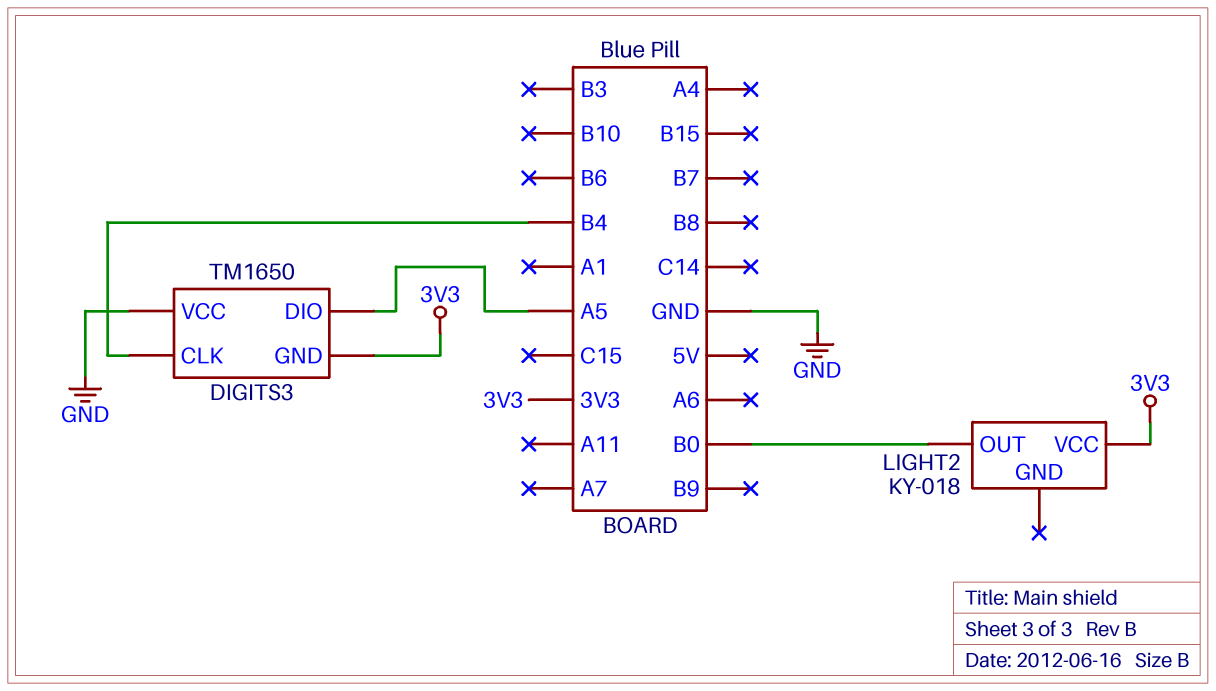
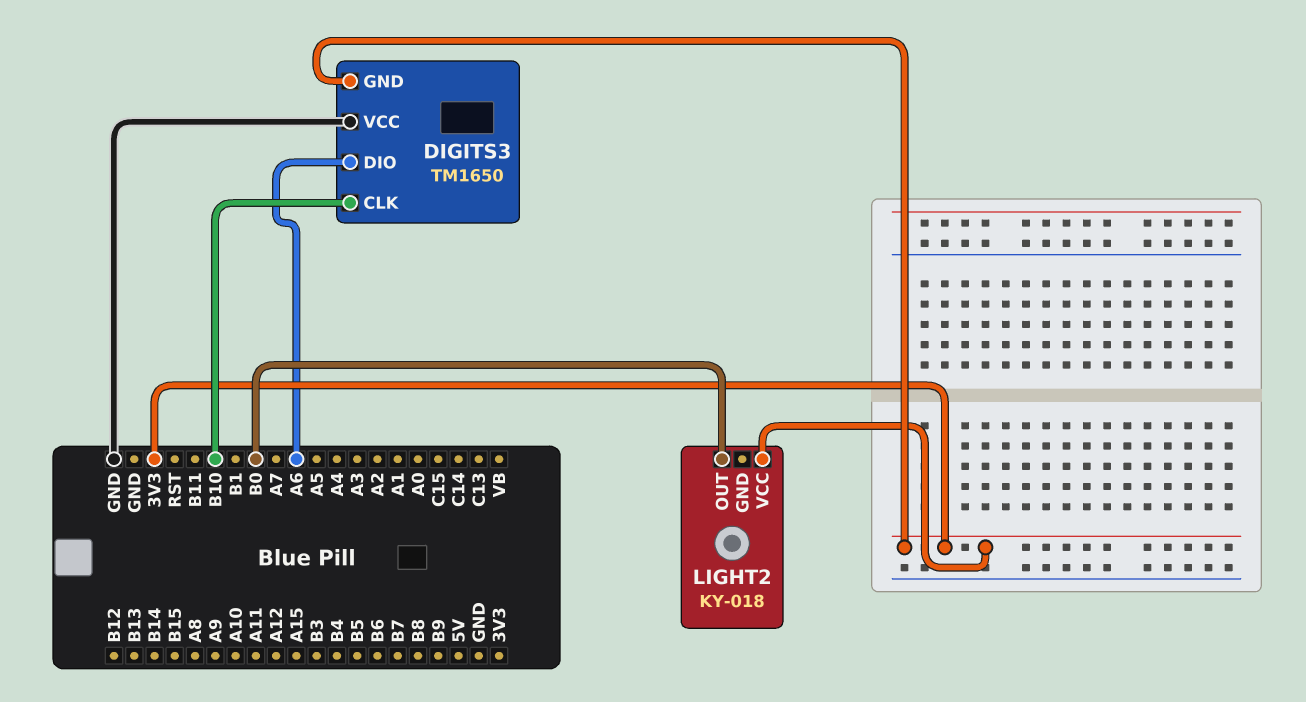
DIGITS3 pin CLK: B4 -> B10
DIGITS3 pin DIO: A5 -> A6

